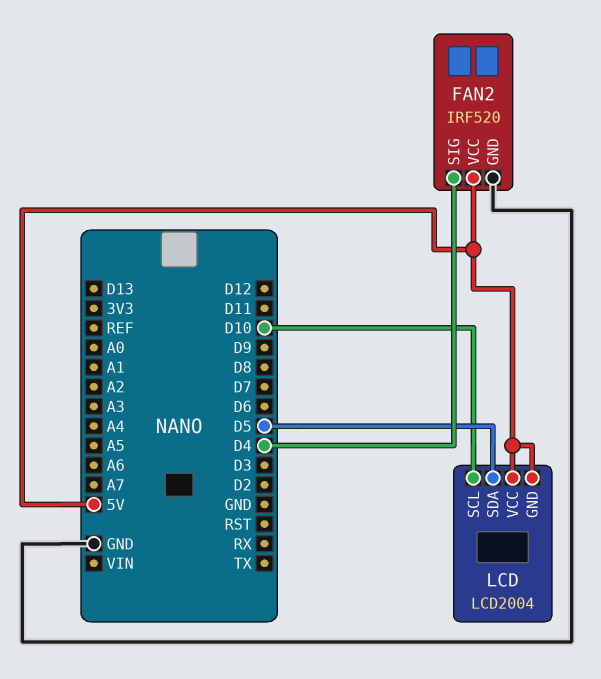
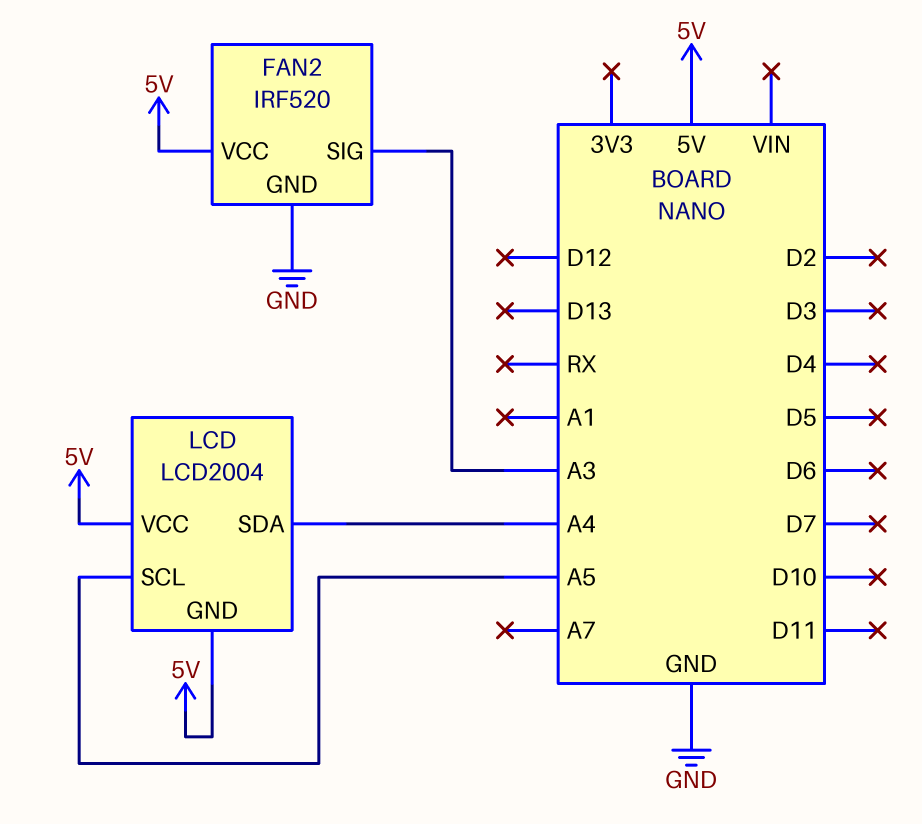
FAN2 pin SIG: D4 -> A3
LCD pin SCL: D10 -> A5
LCD pin SDA: D5 -> A4

